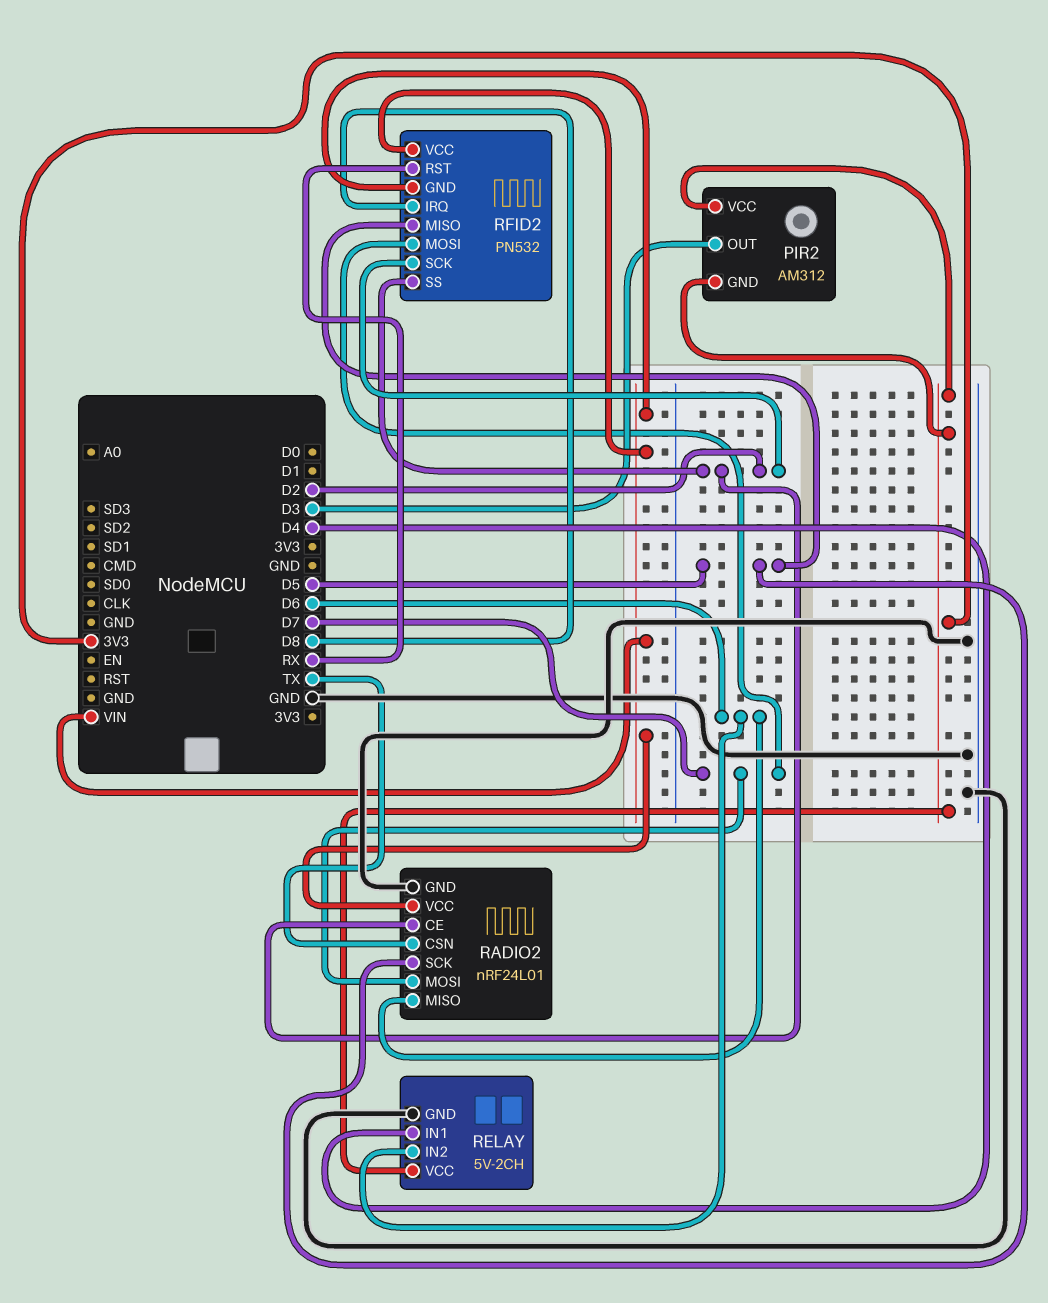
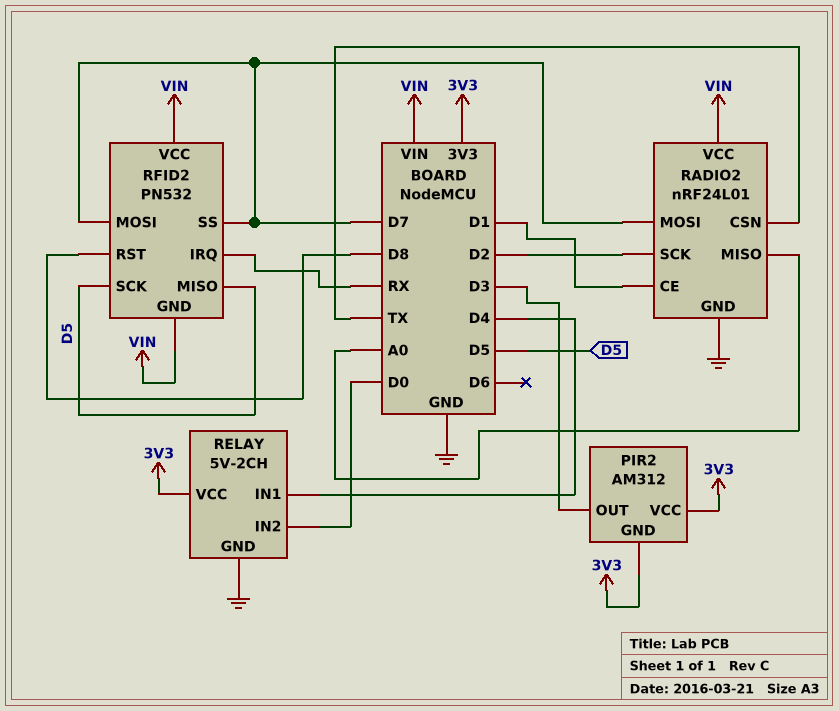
RADIO2 pin CE: D2 -> D1
RADIO2 pin MISO: D6 -> A0
RADIO2 pin SCK: D5 -> D2
RELAY pin IN2: D6 -> D0
RFID2 pin IRQ: D8 -> RX
RFID2 pin RST: RX -> D8
RFID2 pin SCK: D2 -> D5
RFID2 pin SS: D2 -> D7

